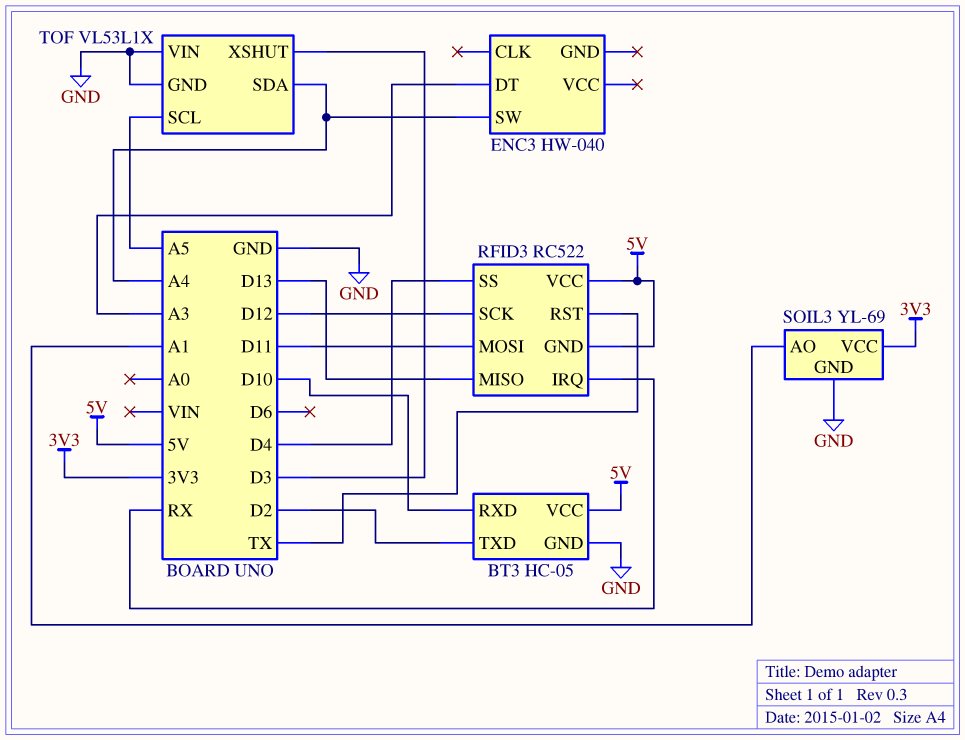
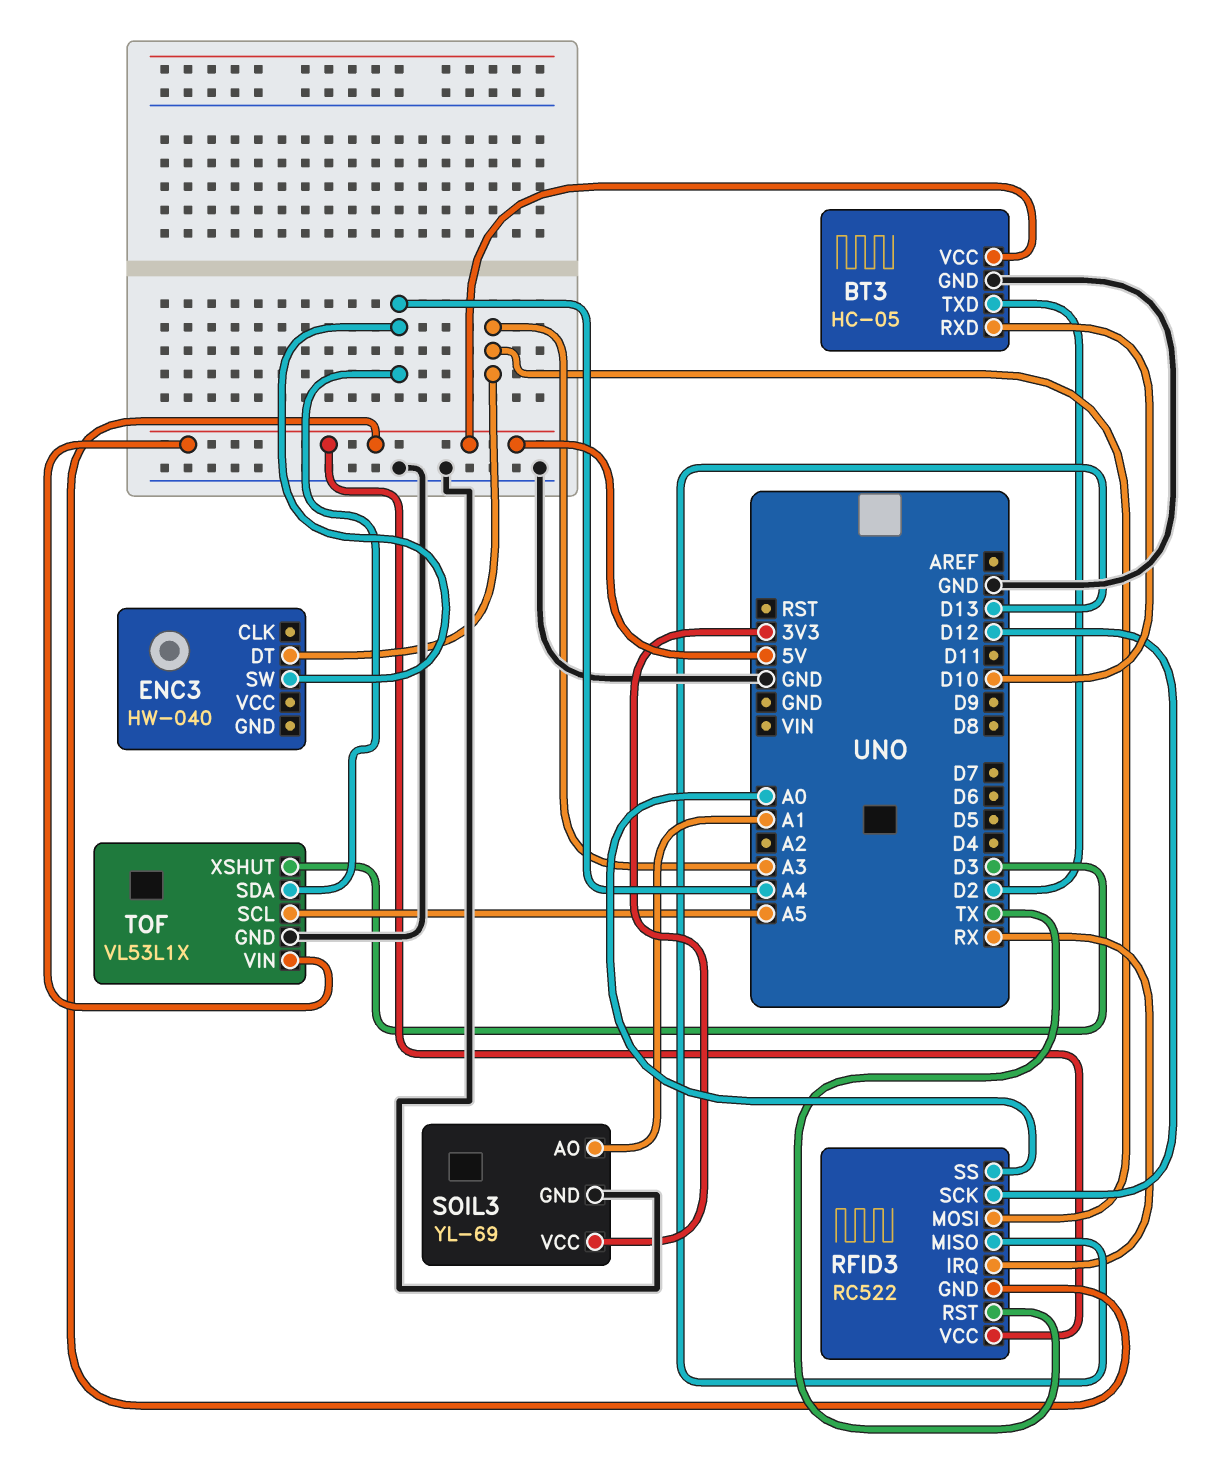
RFID3 pin MOSI: D11 -> A3
RFID3 pin SS: D4 -> A0
TOF pin VIN: GND -> 5V

